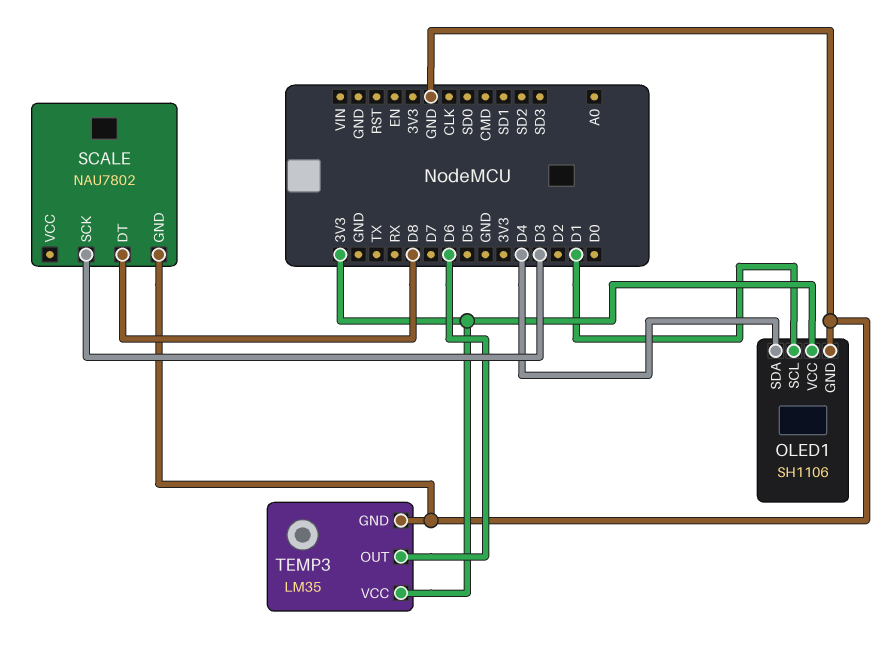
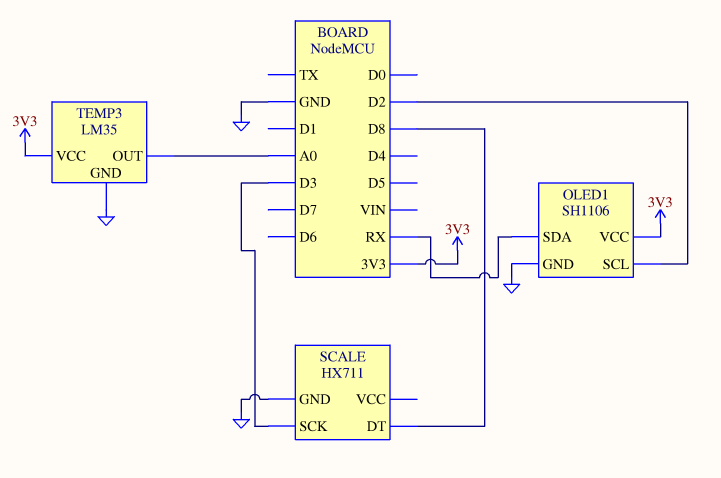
OLED1 pin SCL: D1 -> D2
OLED1 pin SDA: D4 -> RX
SCALE: NAU7802 -> HX711
TEMP3 pin OUT: D6 -> A0

